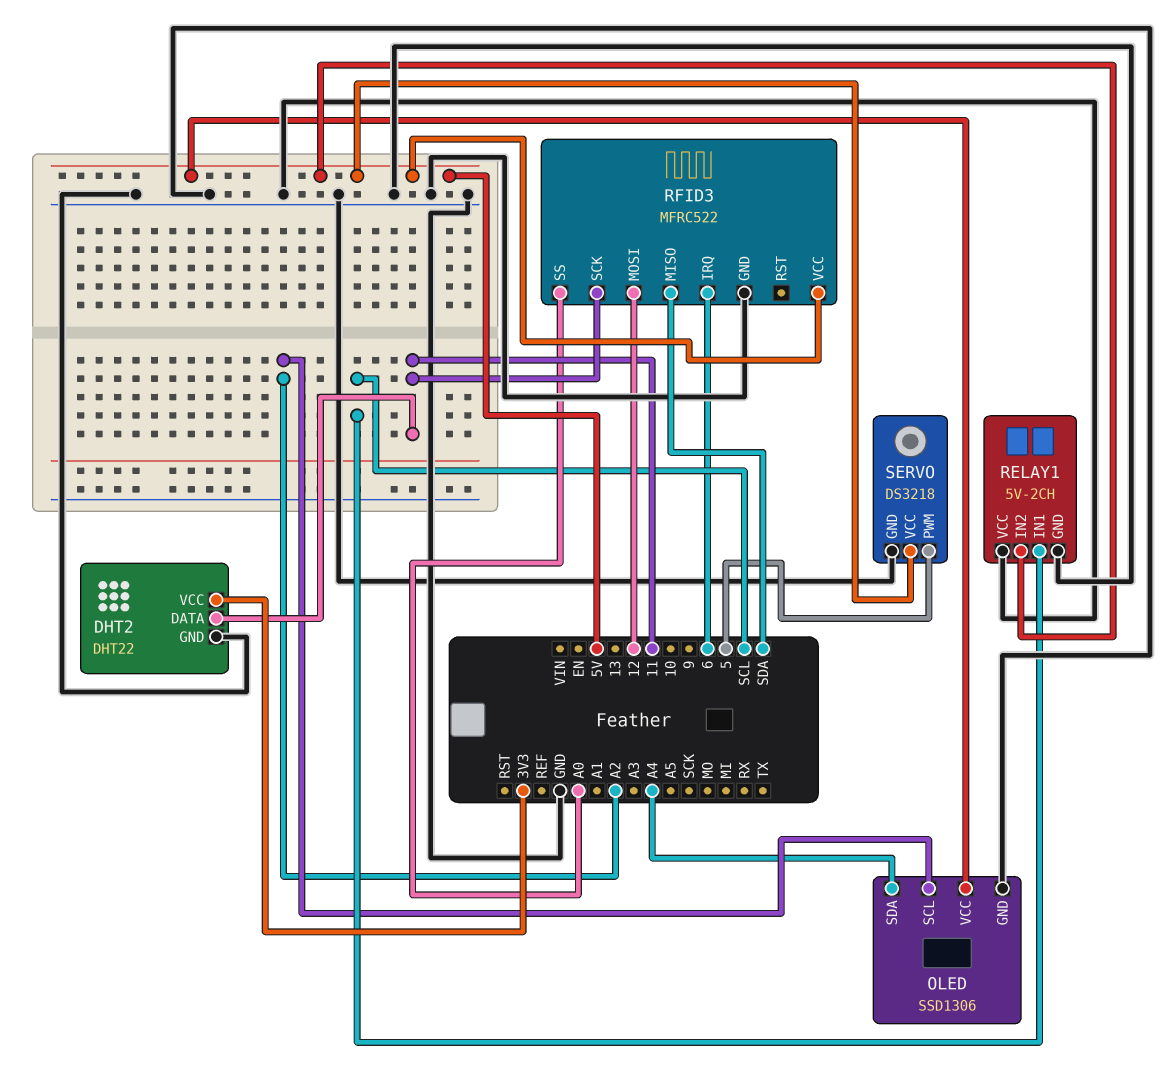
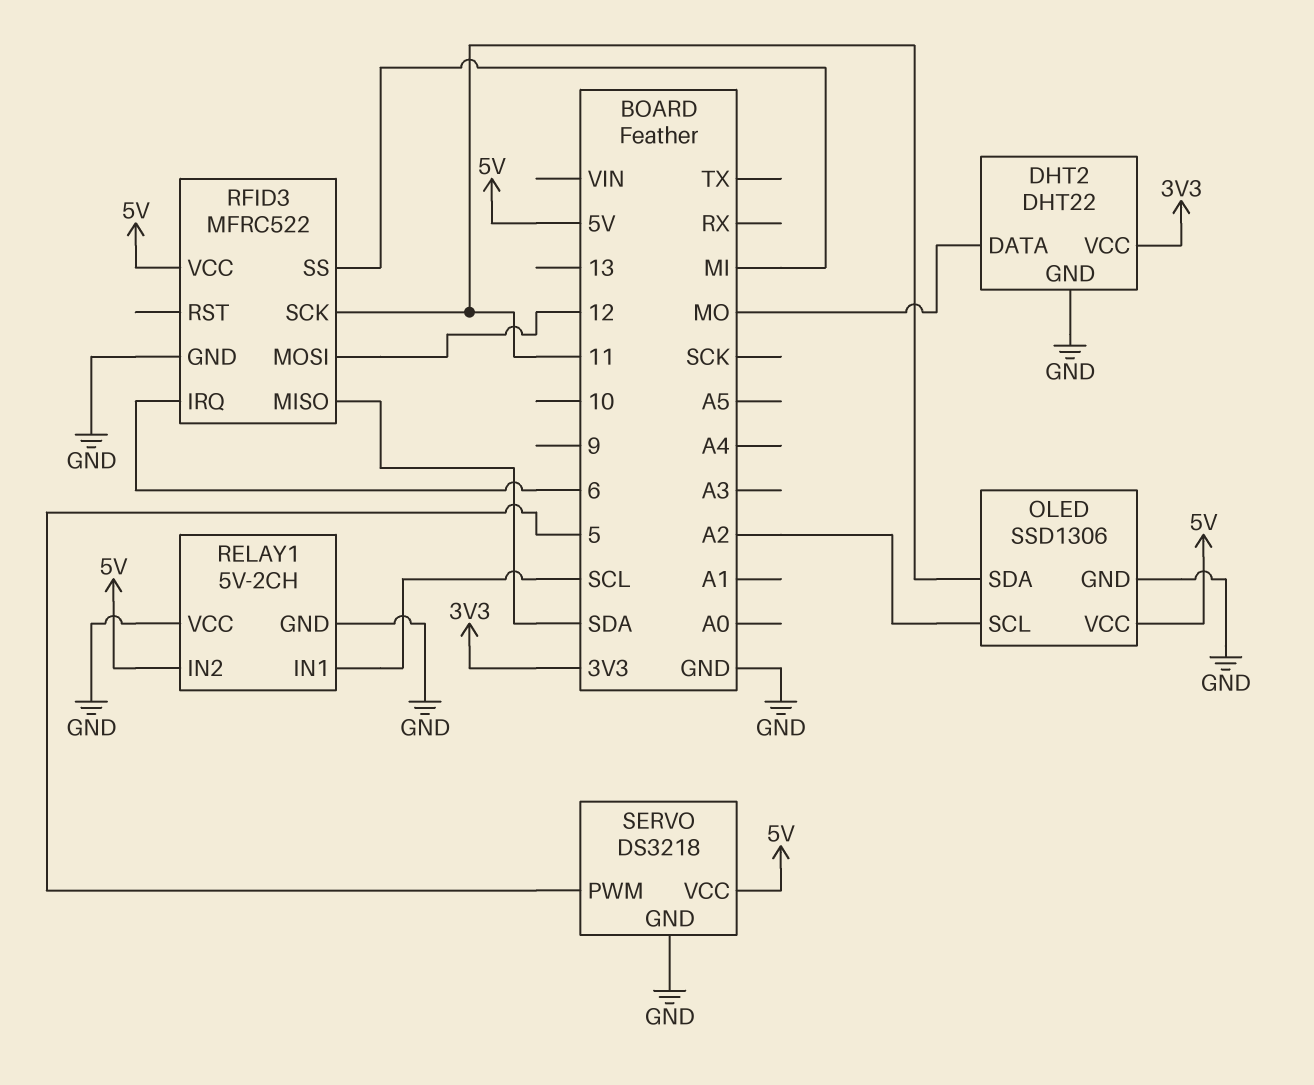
DHT2 pin DATA: 11 -> MO
OLED pin SDA: A4 -> 11
RFID3 pin SS: A0 -> MI

